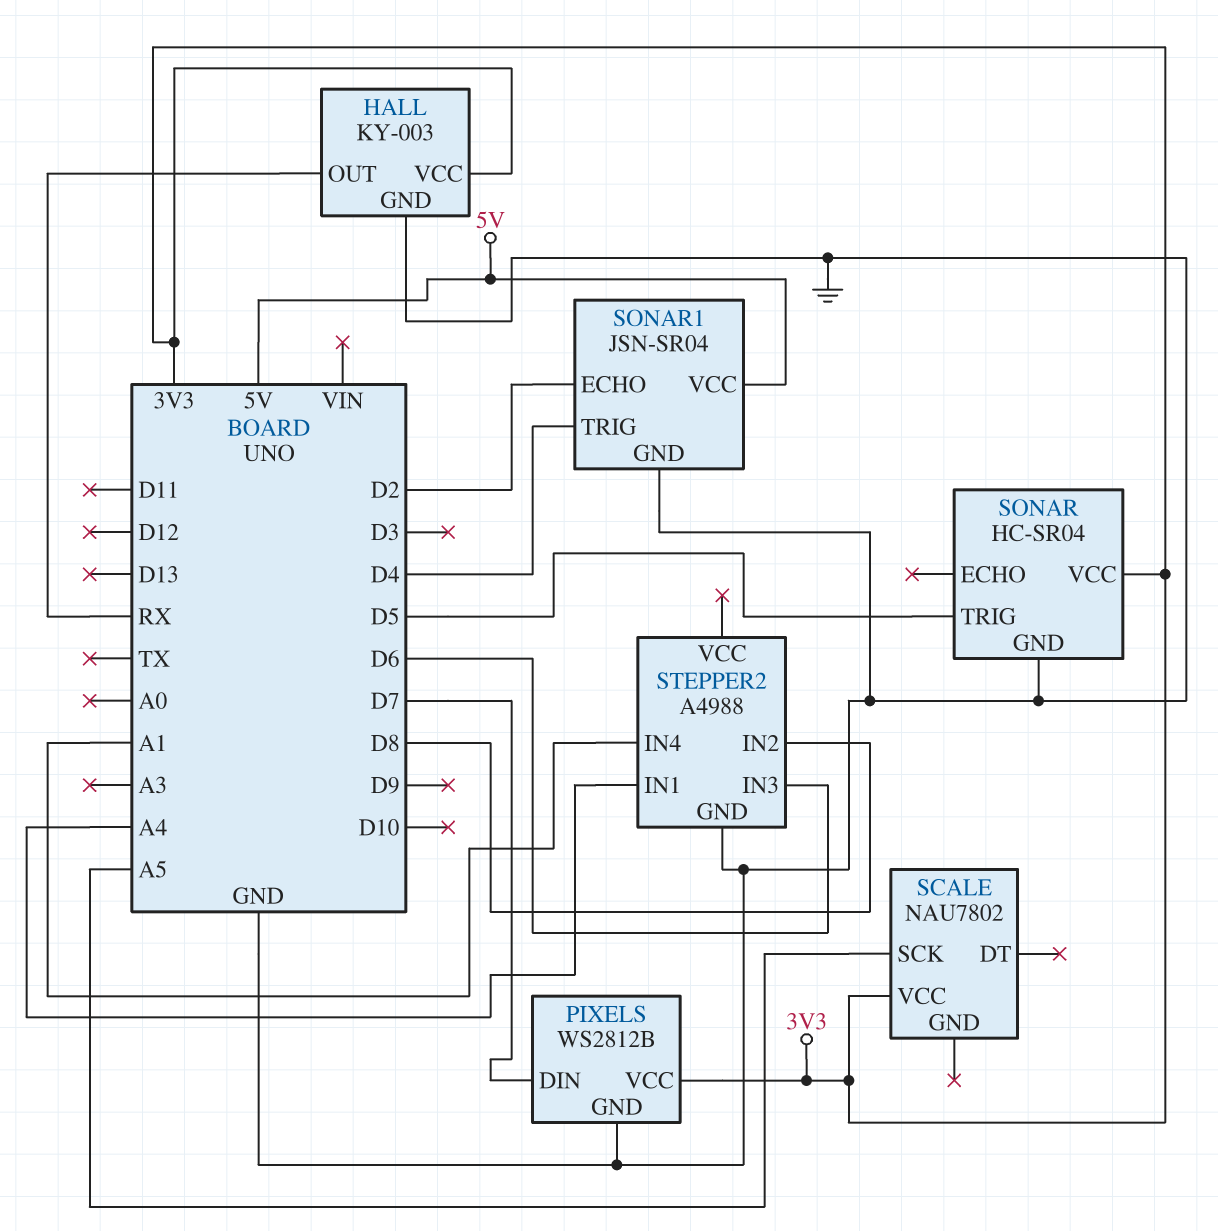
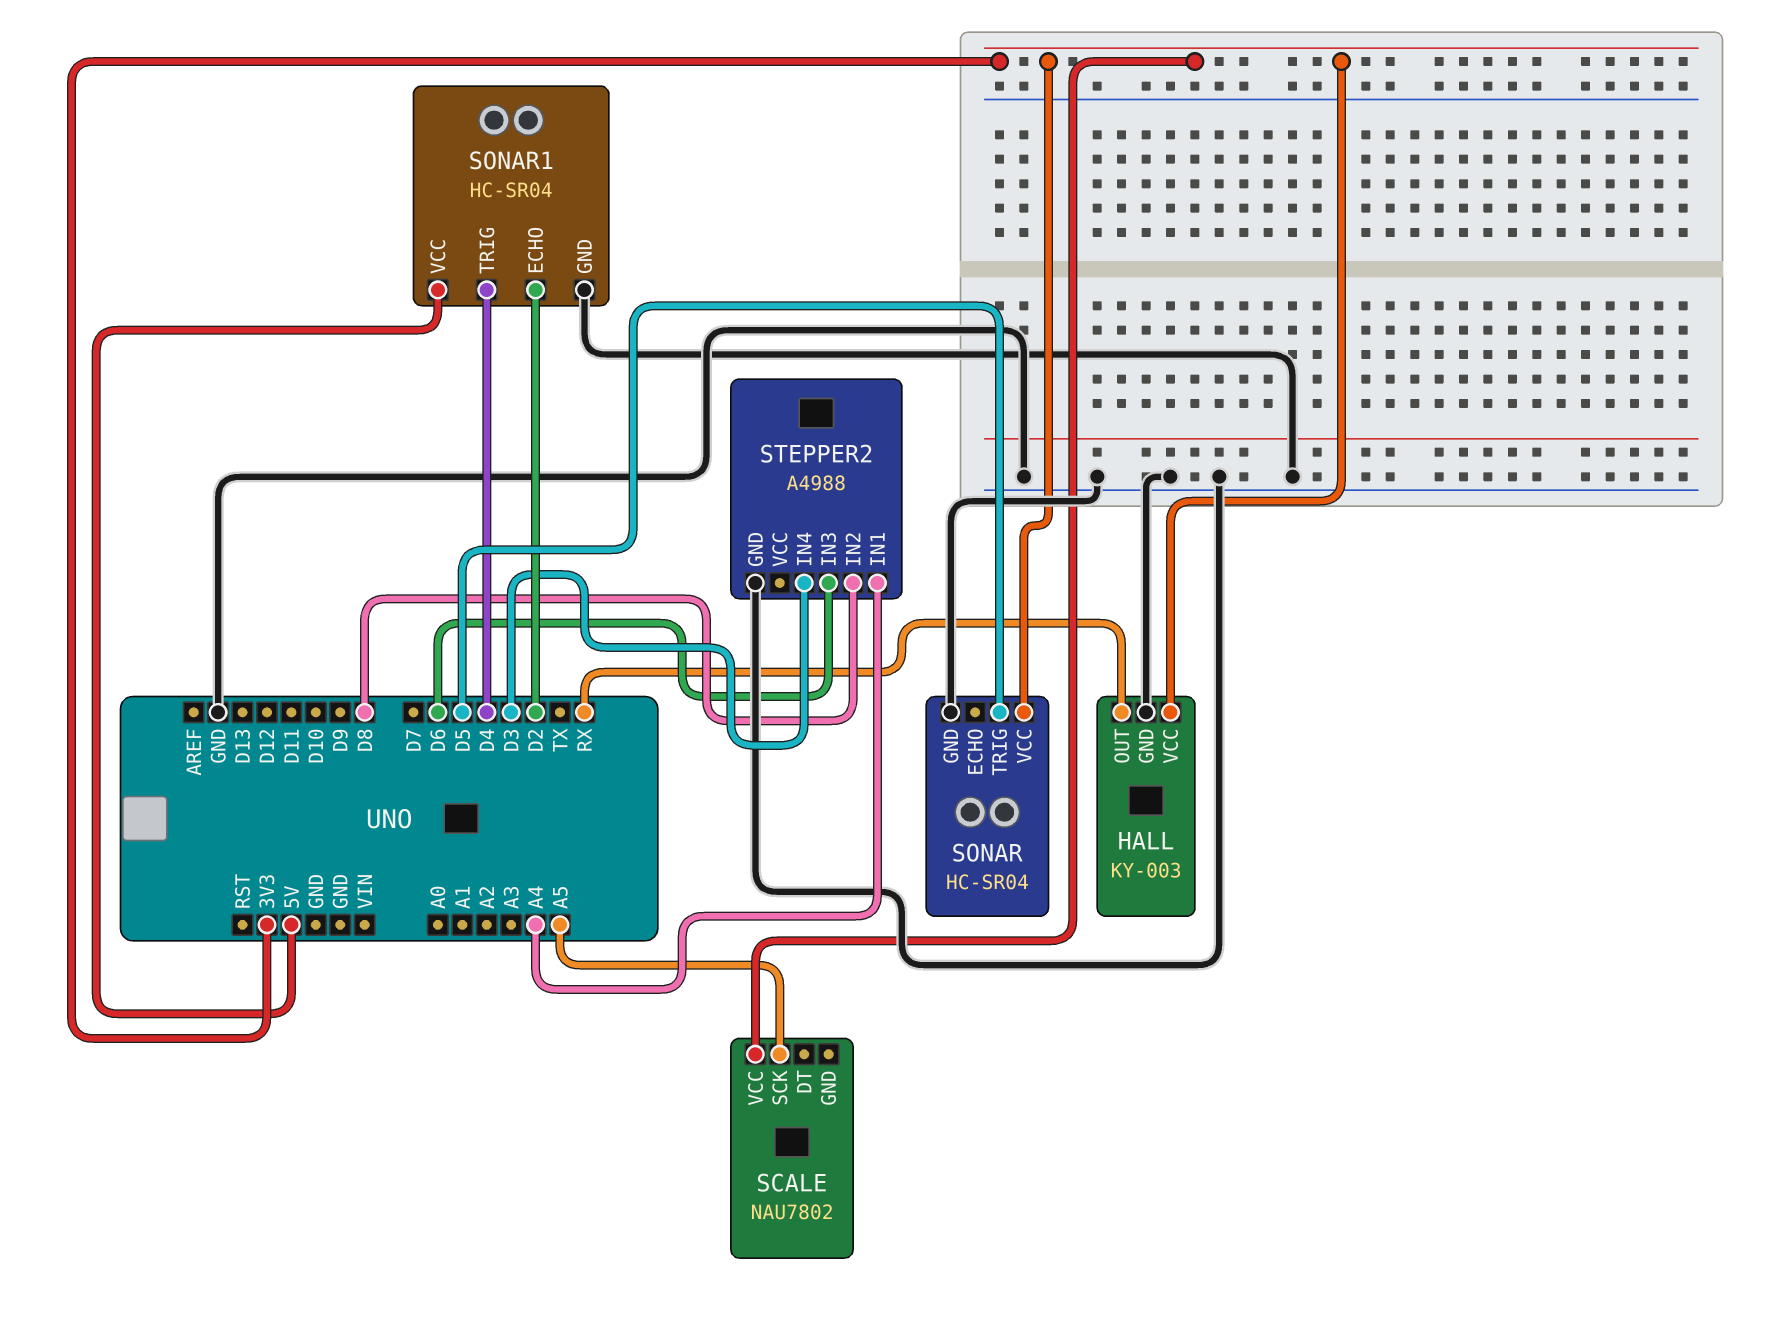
PIXELS: WS2812B -> none
PIXELS pin DIN: D7 -> none
PIXELS pin GND: GND -> none
PIXELS pin VCC: 3V3 -> none
SONAR1: JSN-SR04 -> HC-SR04
STEPPER2 pin IN4: A1 -> D3

